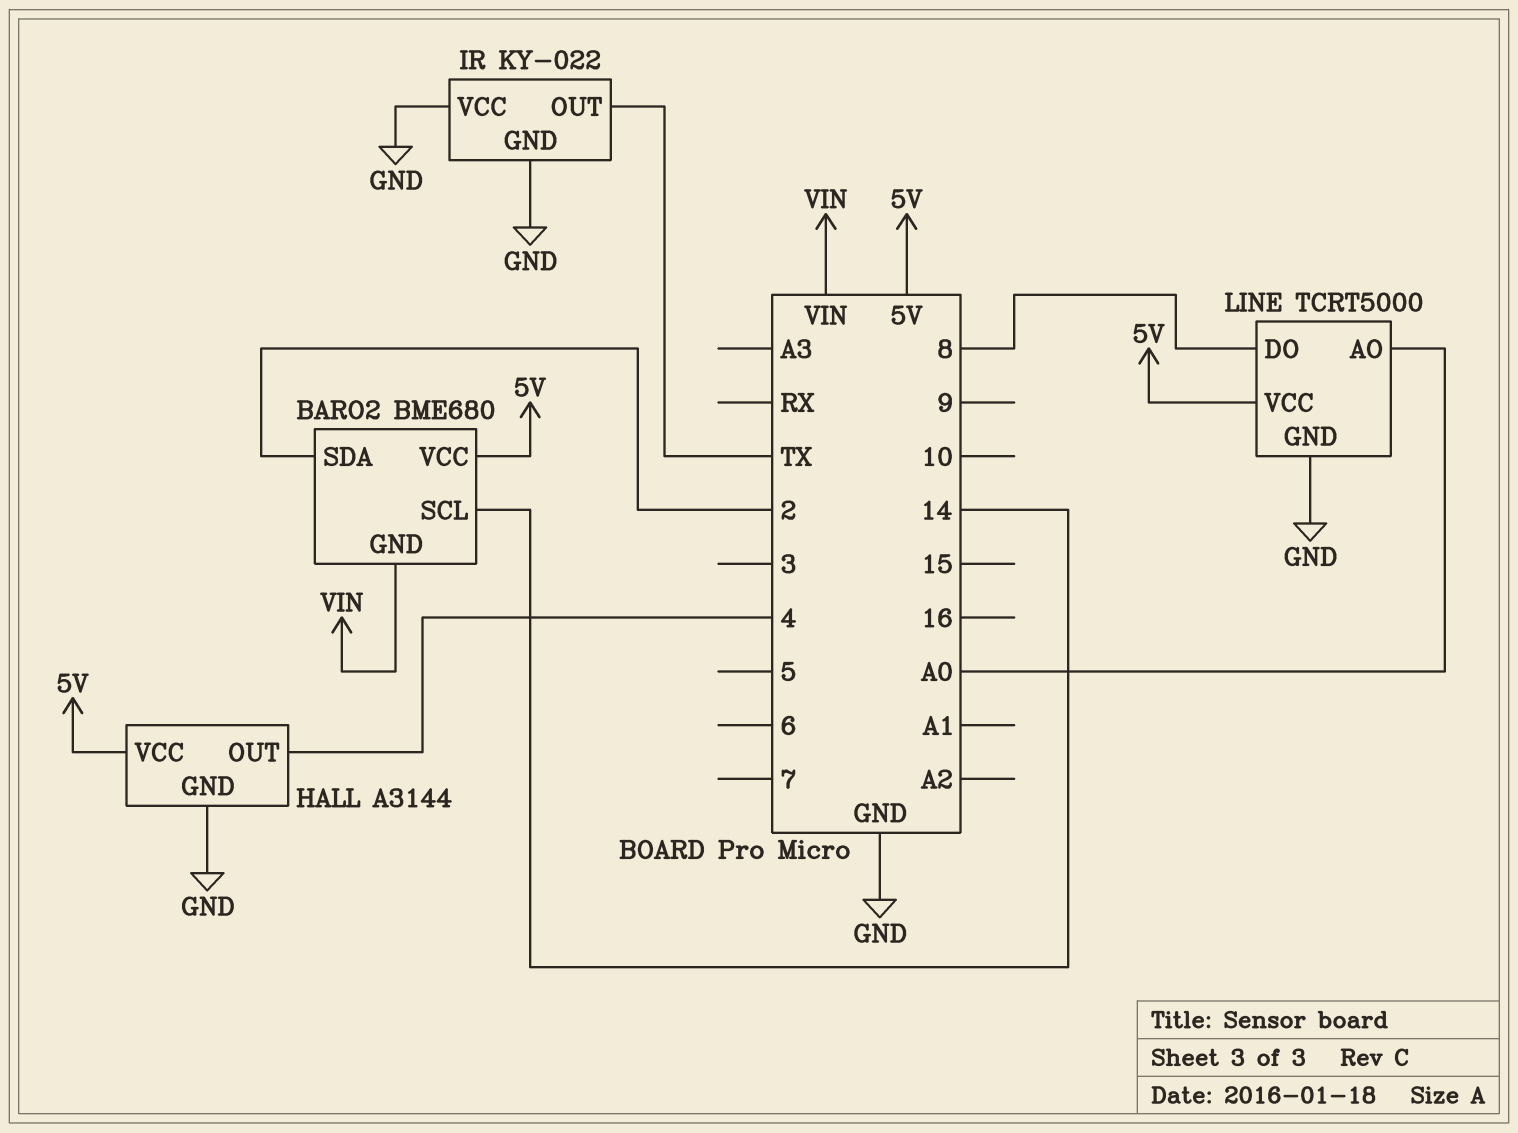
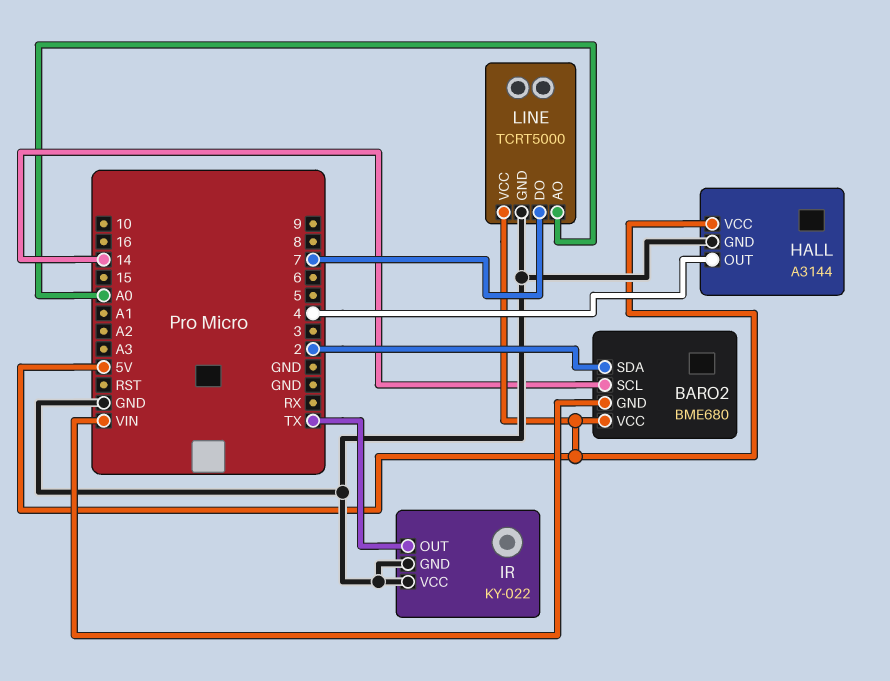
LINE pin DO: 8 -> 7

